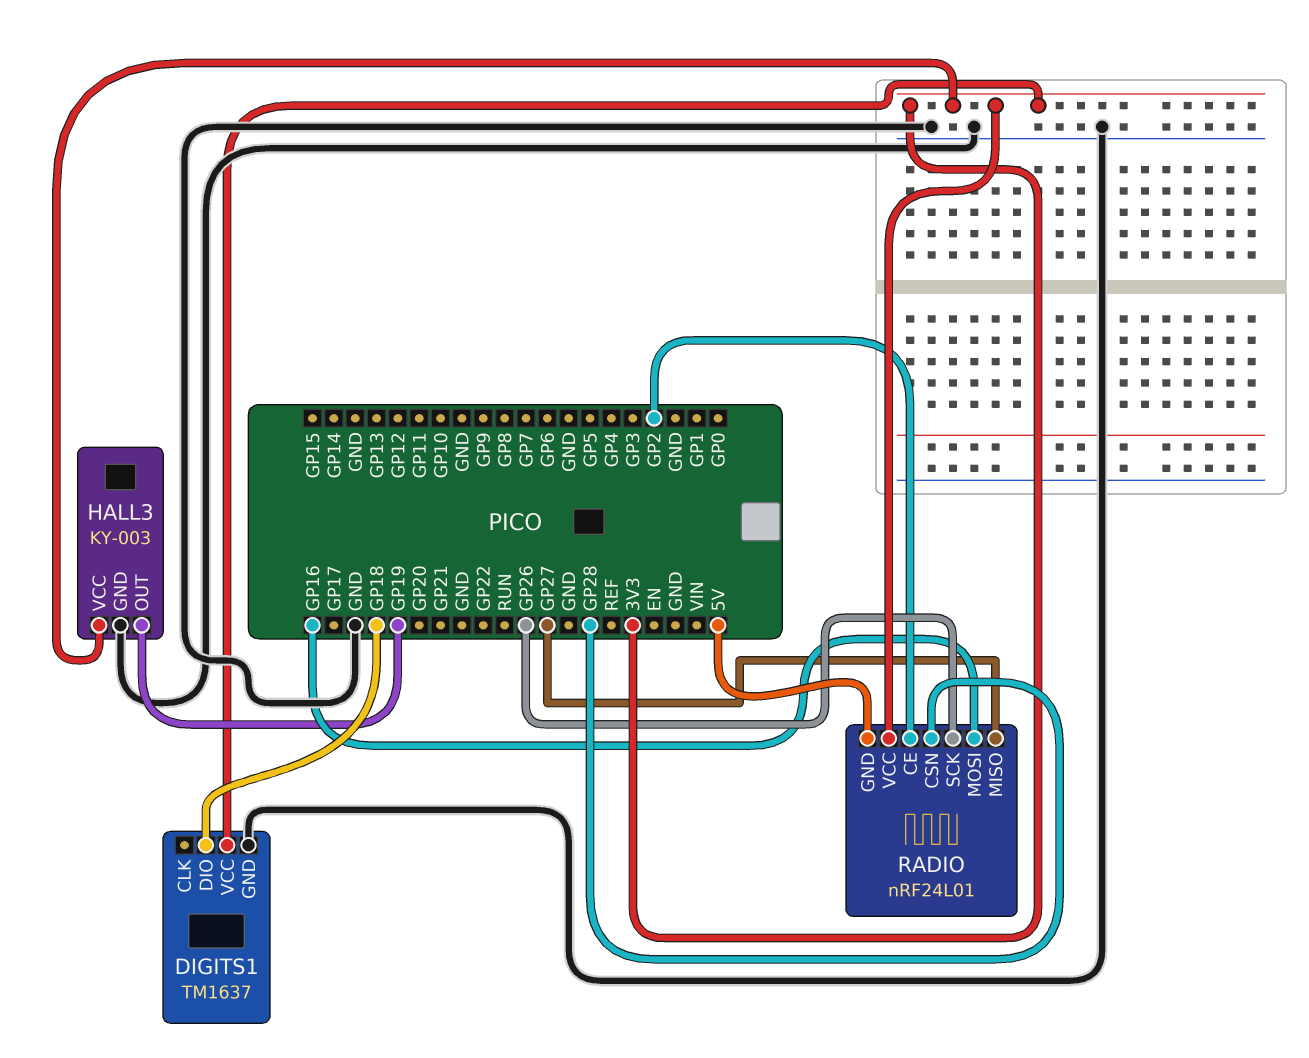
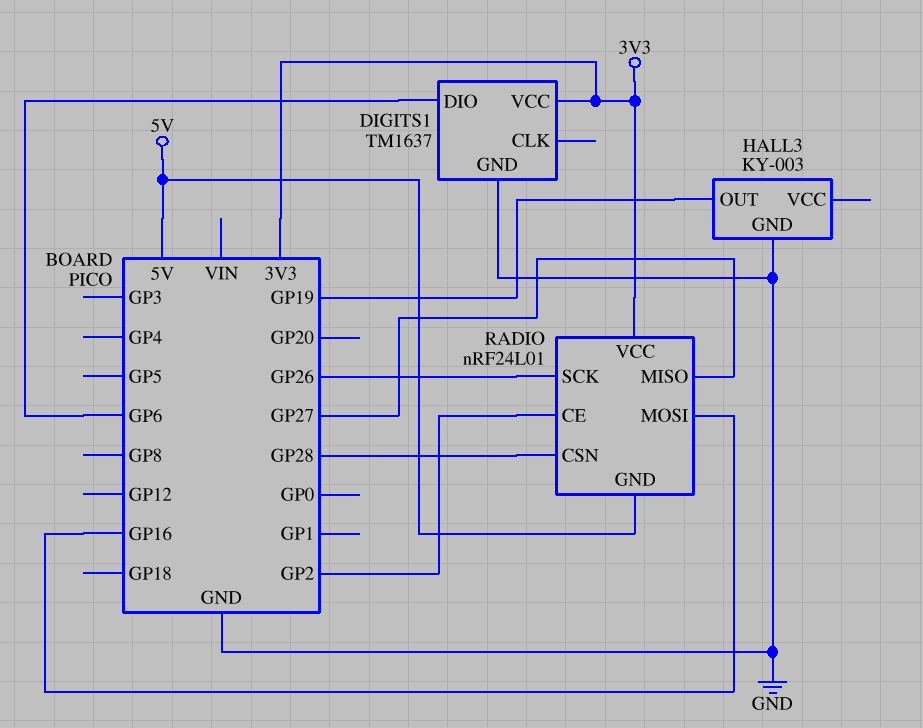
DIGITS1 pin DIO: GP18 -> GP6
HALL3 pin VCC: 3V3 -> none

